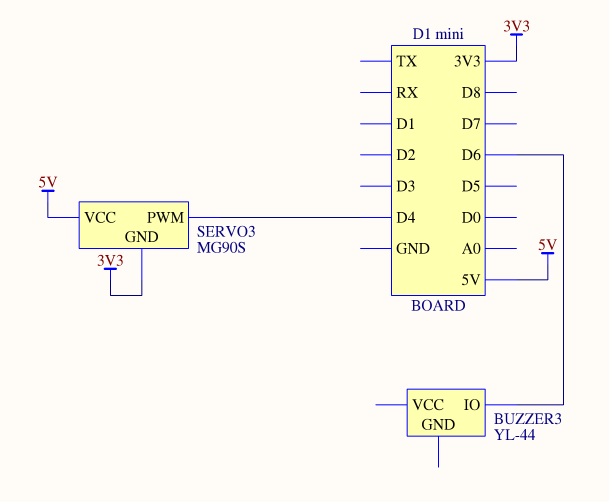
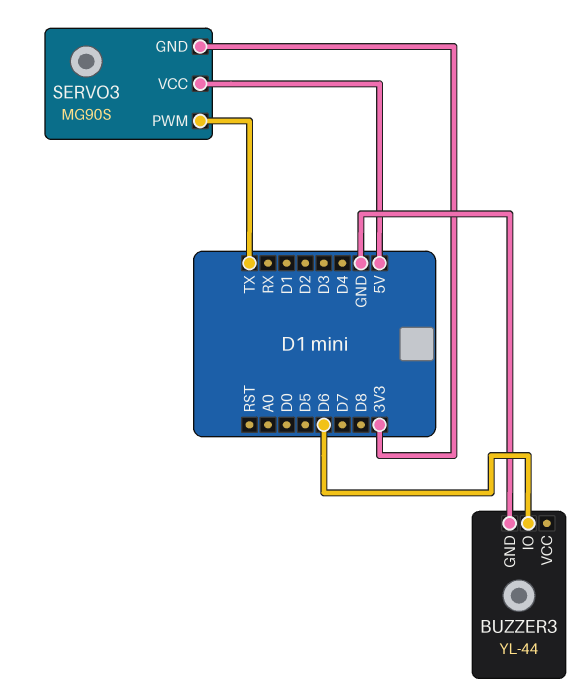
BUZZER3 pin GND: none -> GND
SERVO3 pin PWM: D4 -> TX

